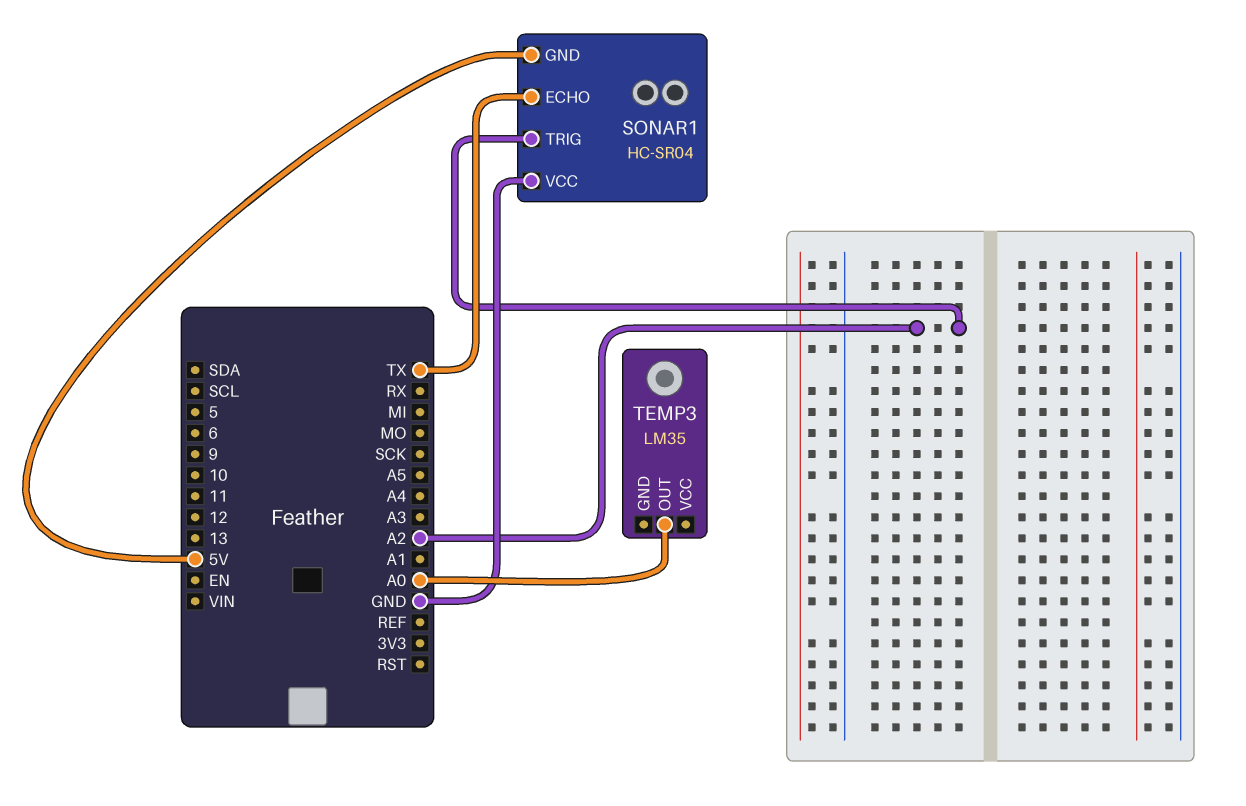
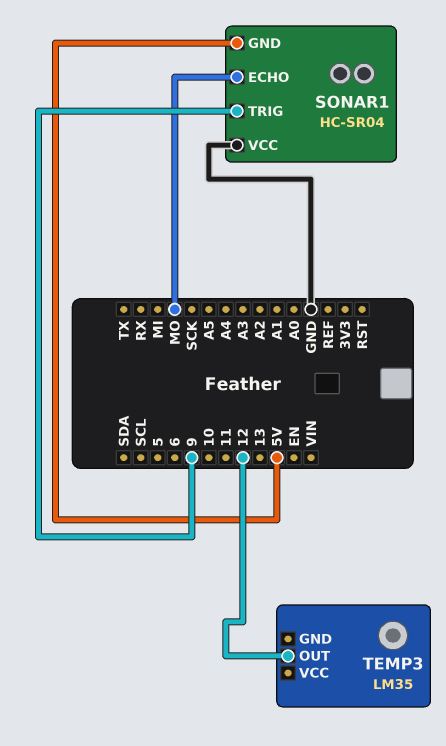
SONAR1 pin ECHO: TX -> MO
SONAR1 pin TRIG: A2 -> 9
TEMP3 pin OUT: A0 -> 12

